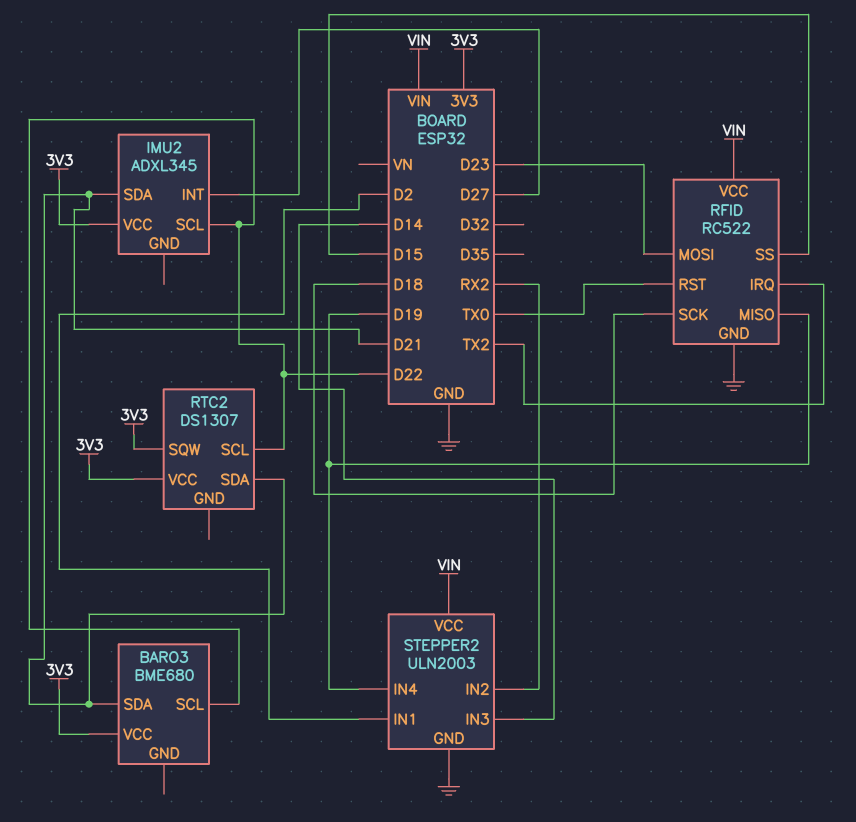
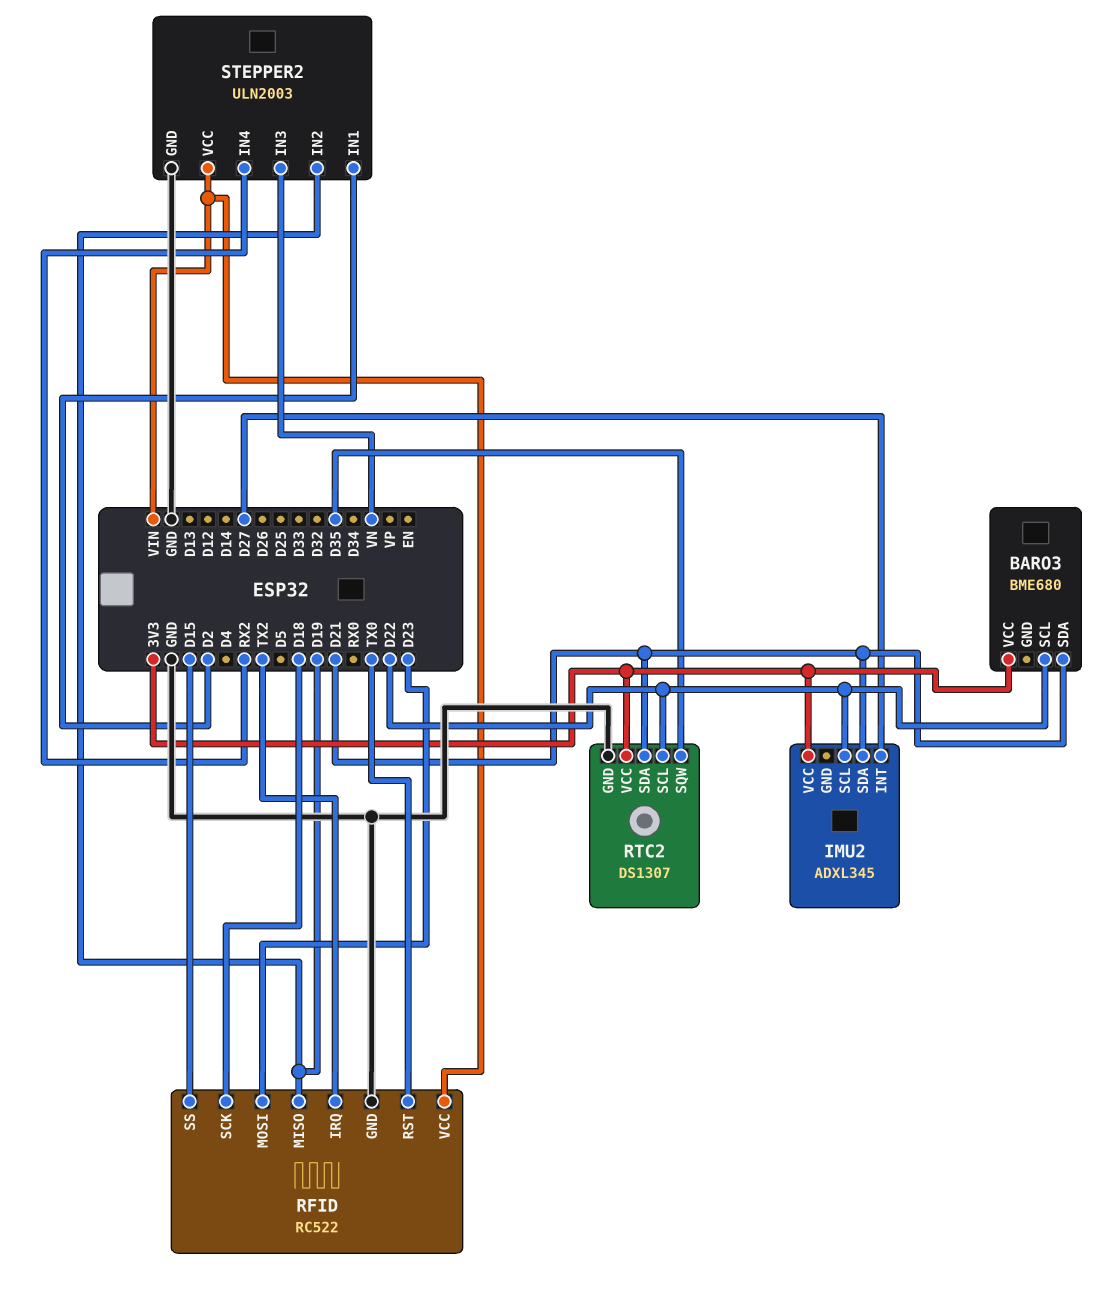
RTC2 pin GND: none -> GND
RTC2 pin SQW: 3V3 -> D35
STEPPER2 pin IN2: RX2 -> D19
STEPPER2 pin IN3: D14 -> VN
STEPPER2 pin IN4: D19 -> RX2

